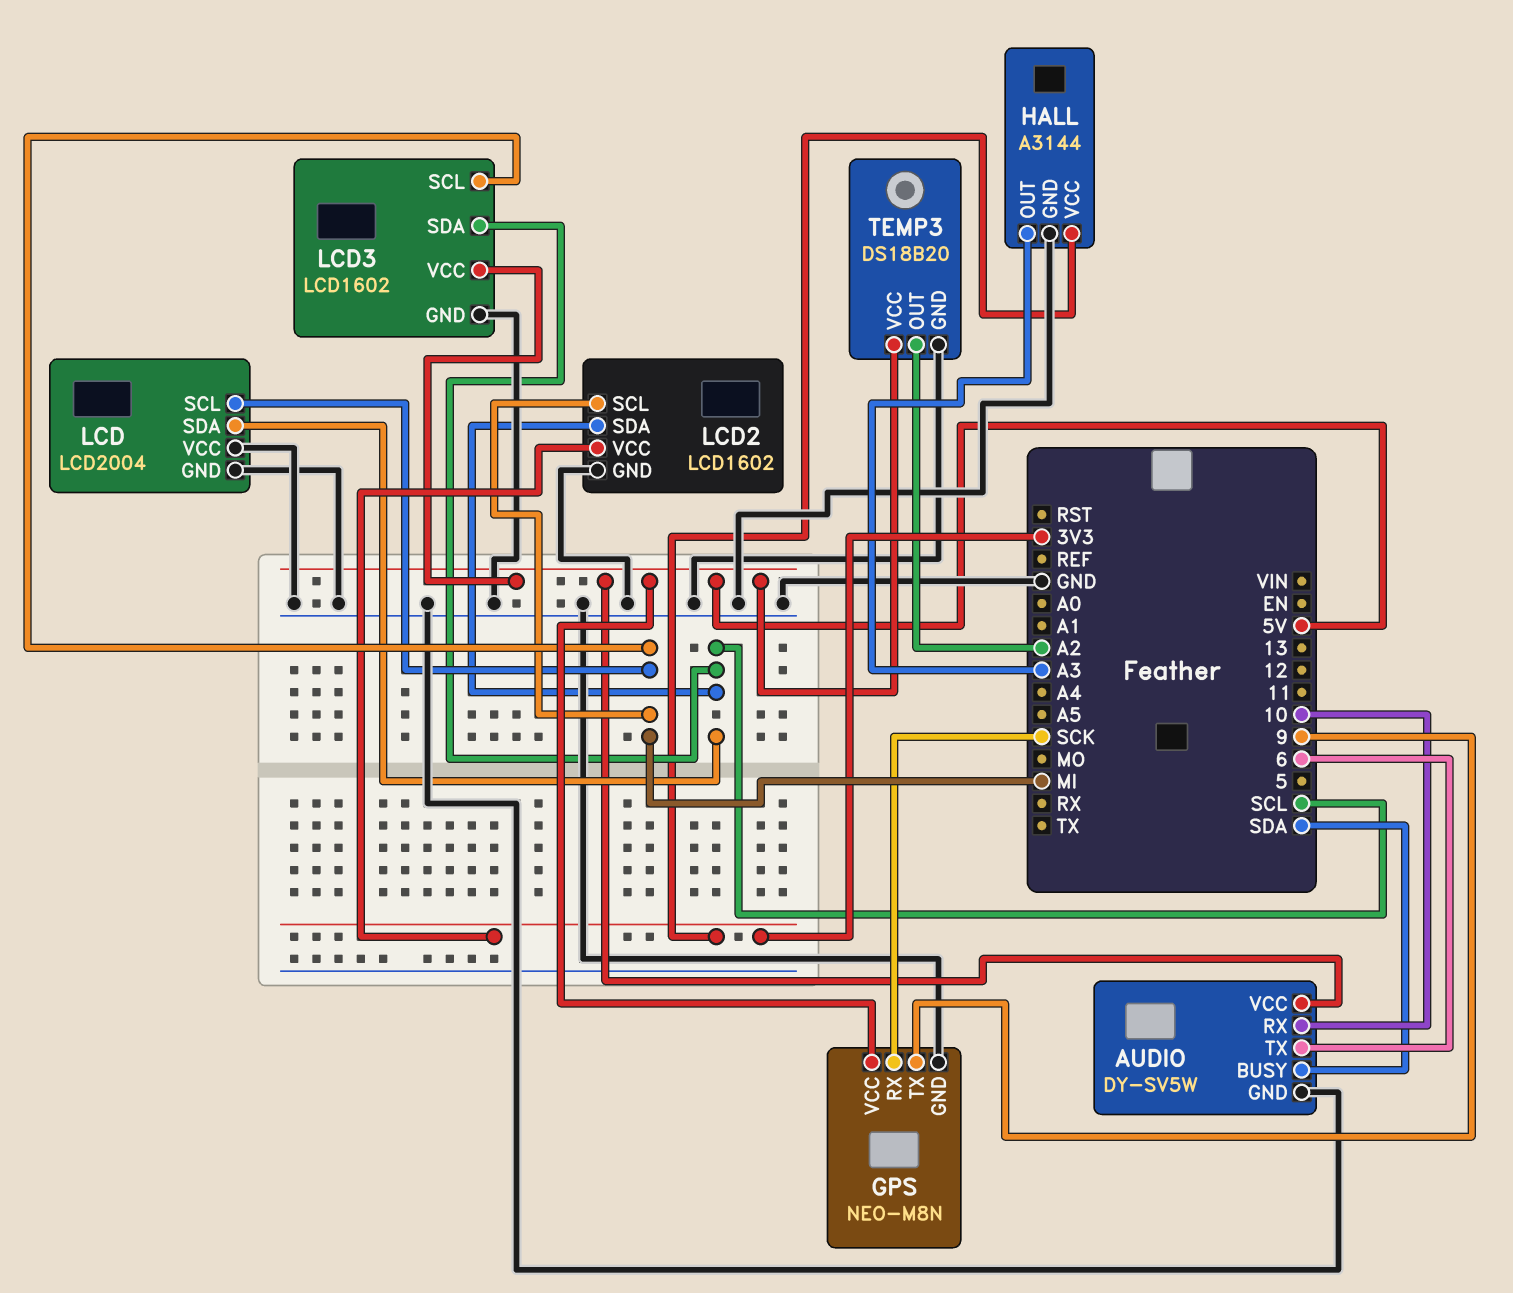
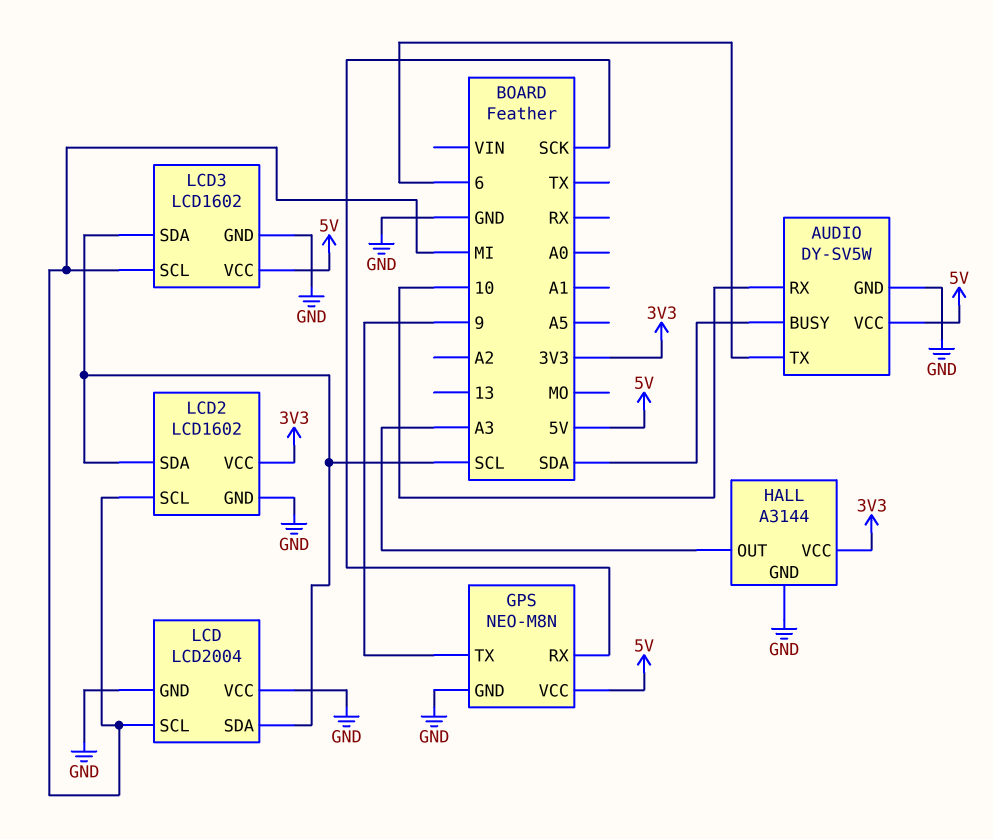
TEMP3: DS18B20 -> none
TEMP3 pin GND: GND -> none
TEMP3 pin OUT: A2 -> none
TEMP3 pin VCC: 5V -> none

